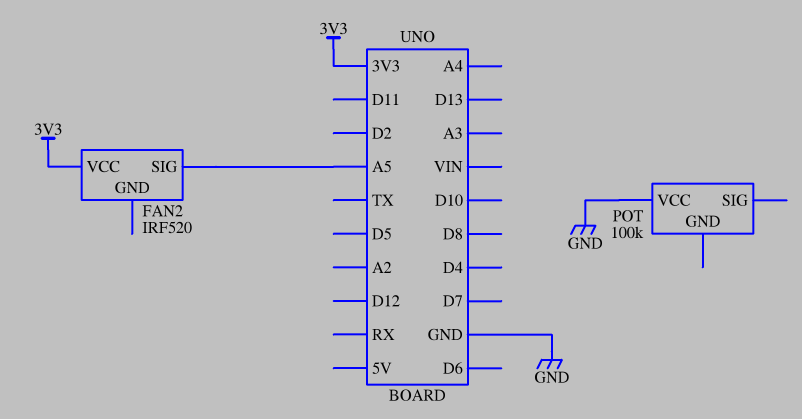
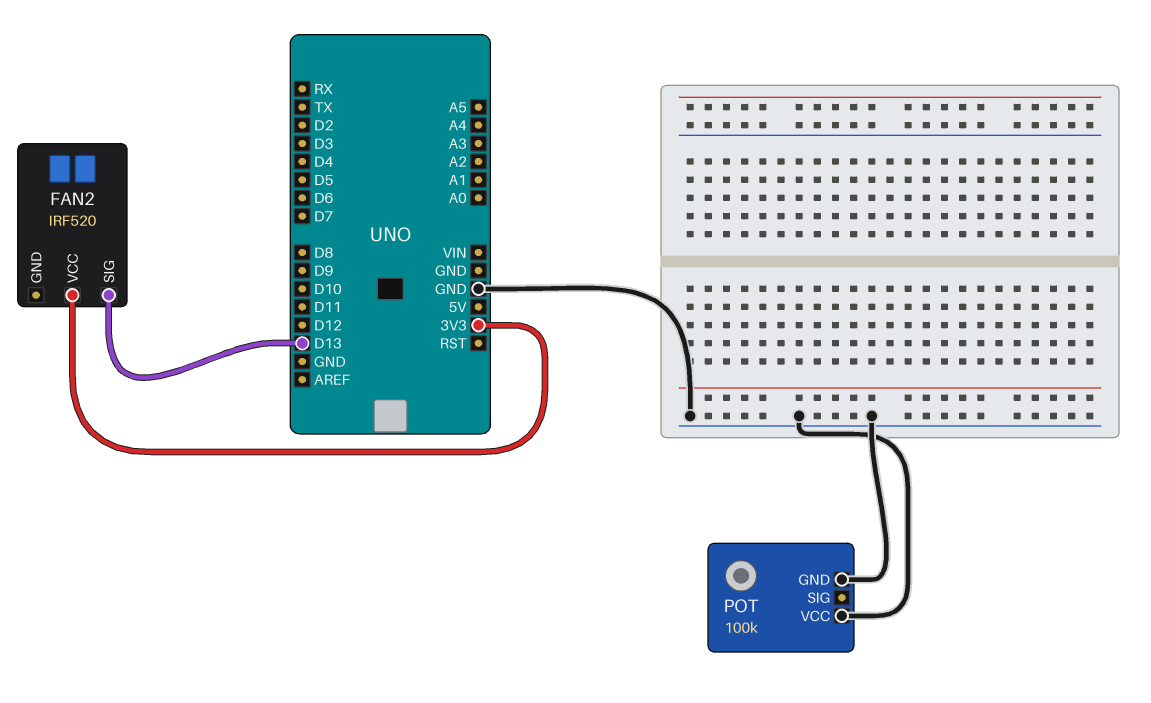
FAN2 pin SIG: A5 -> D13
POT pin GND: none -> GND

